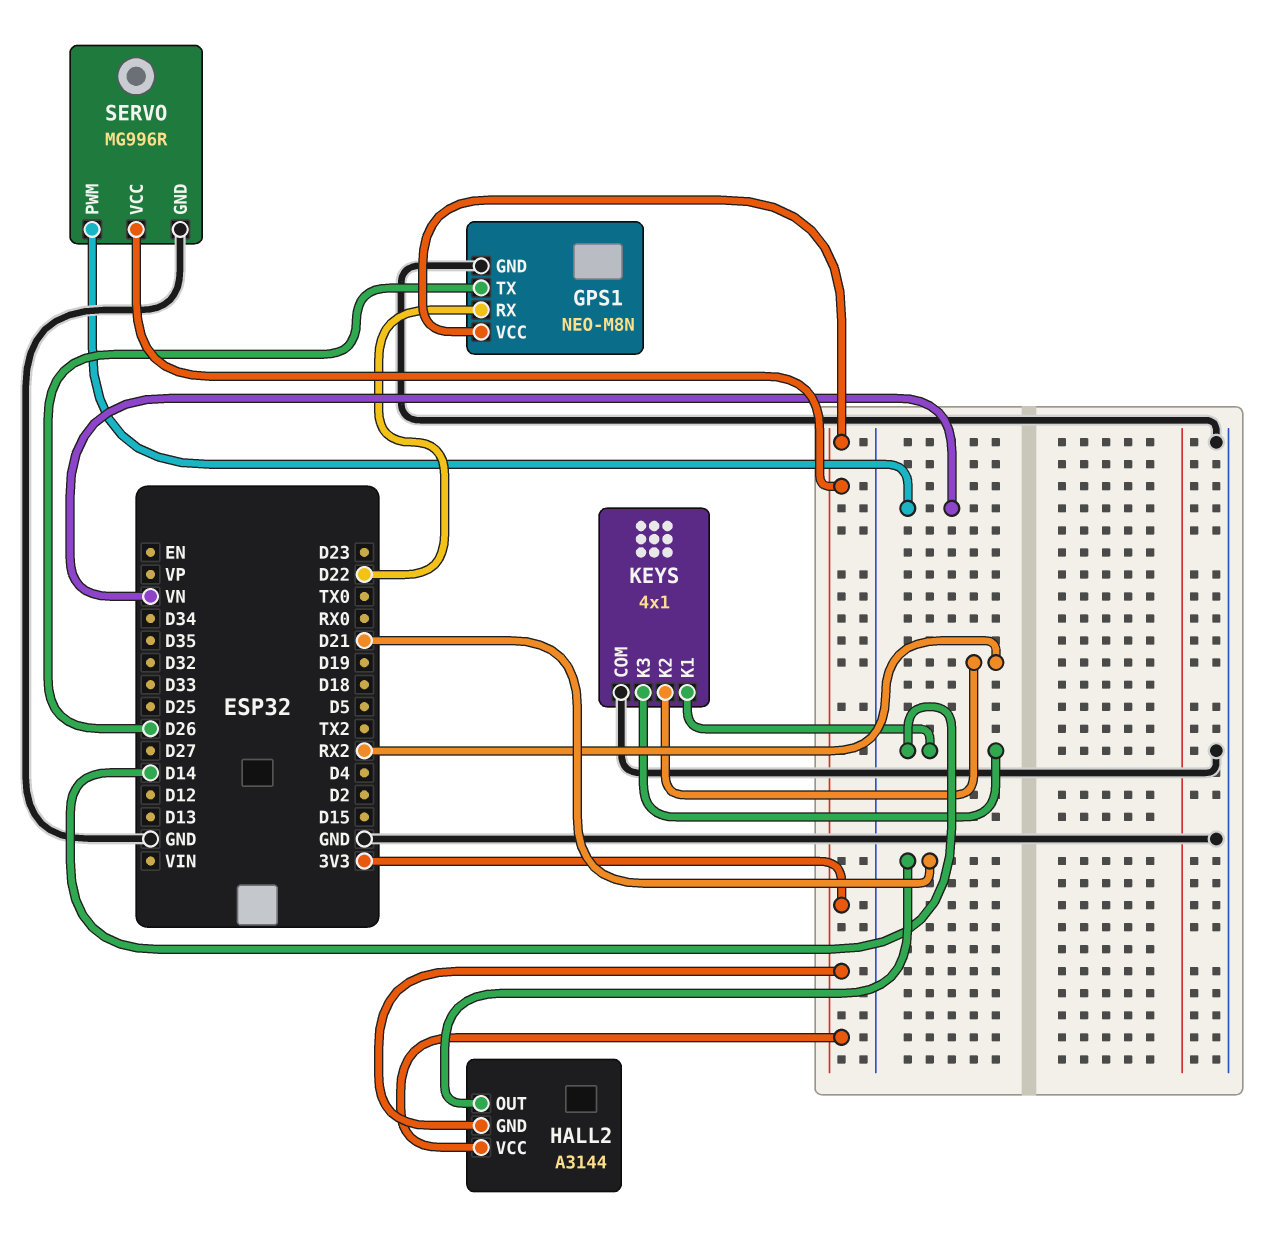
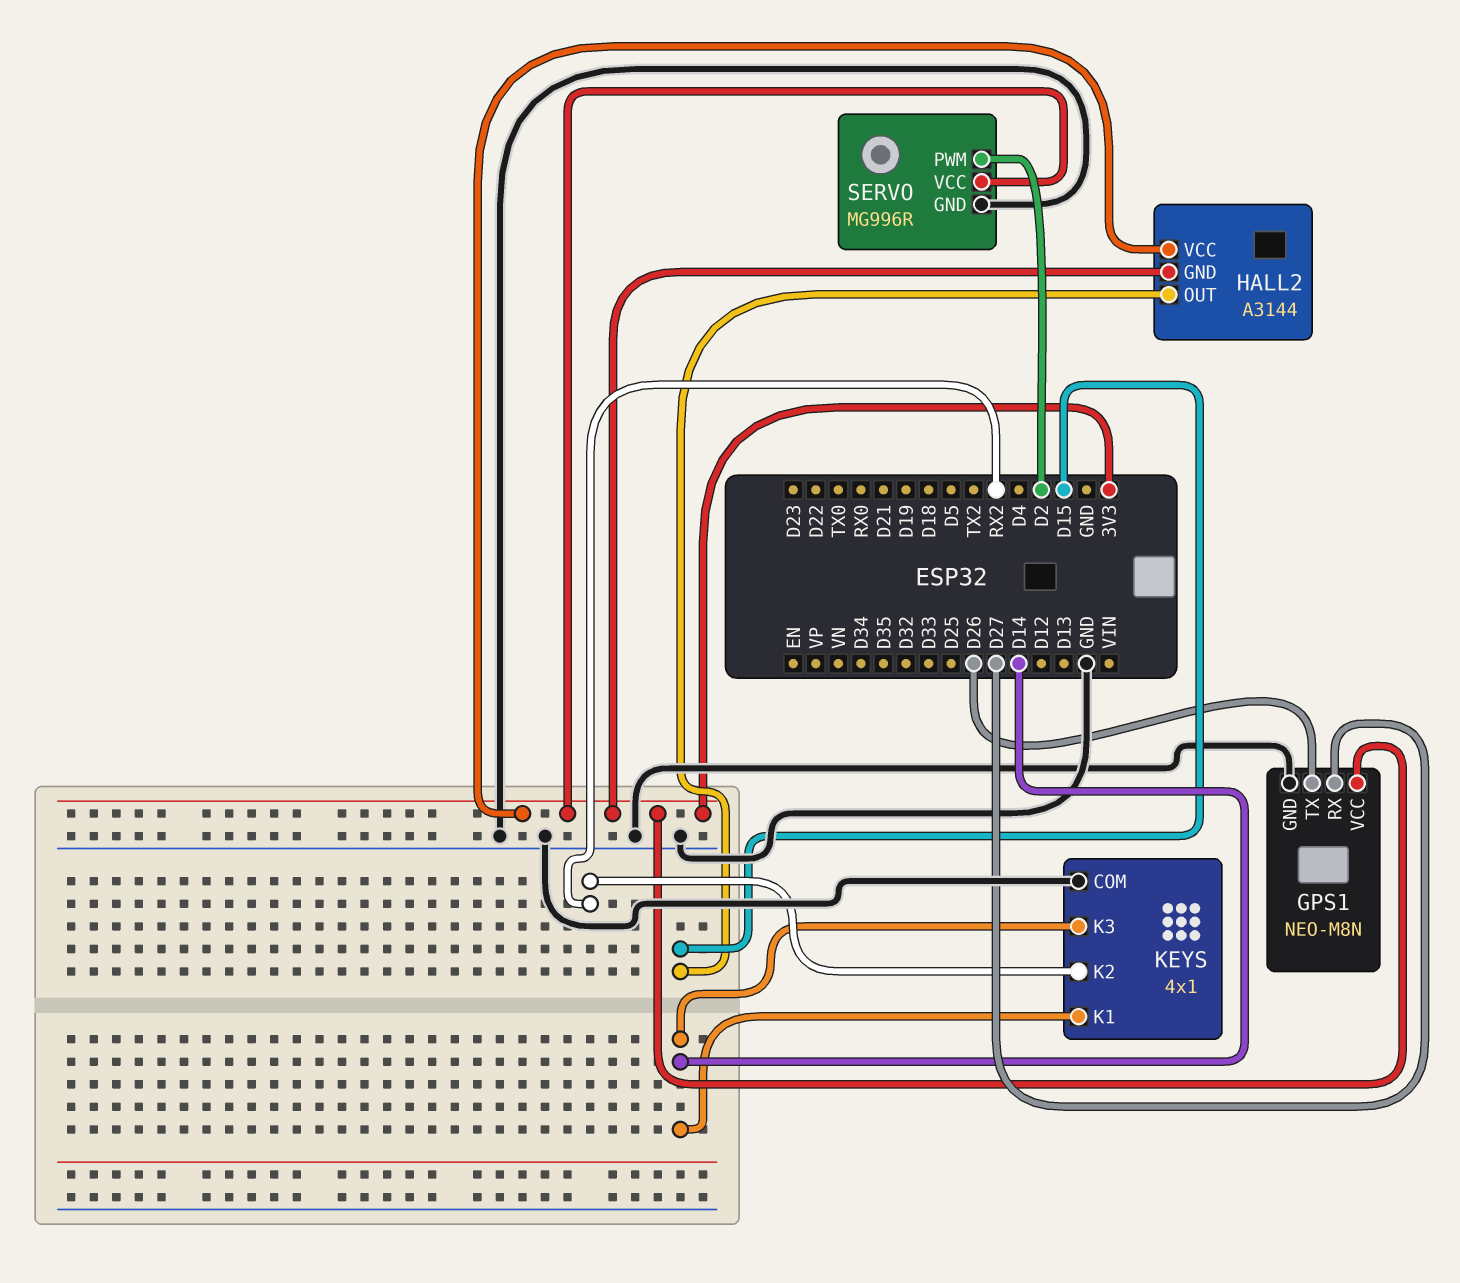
GPS1 pin RX: D22 -> D27
HALL2 pin OUT: D21 -> D15
SERVO pin PWM: VN -> D2

